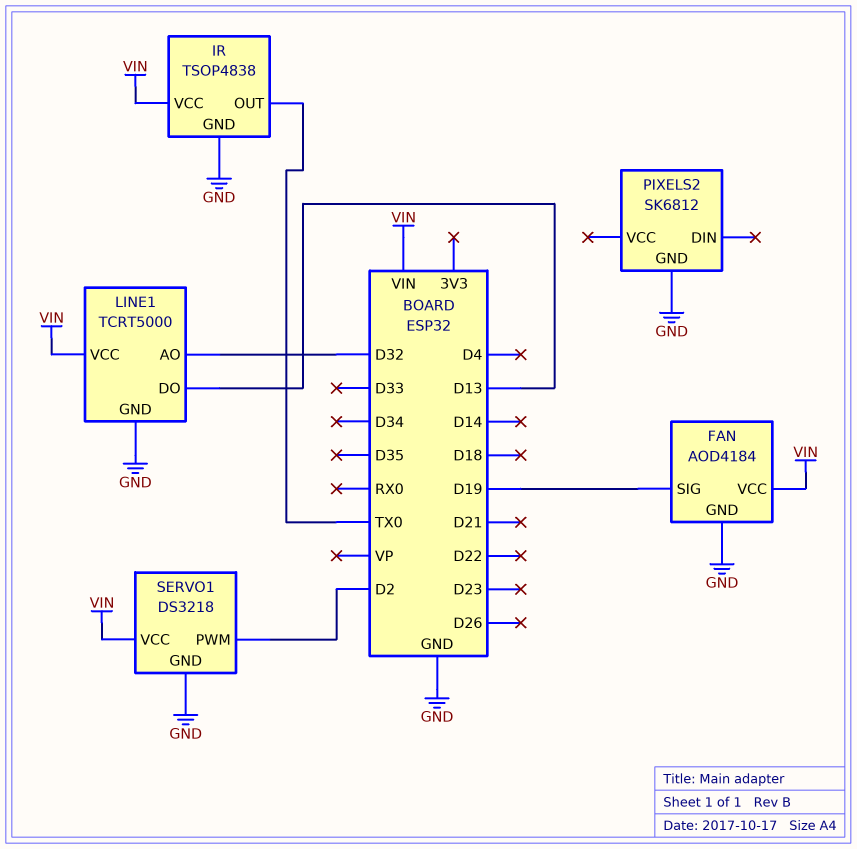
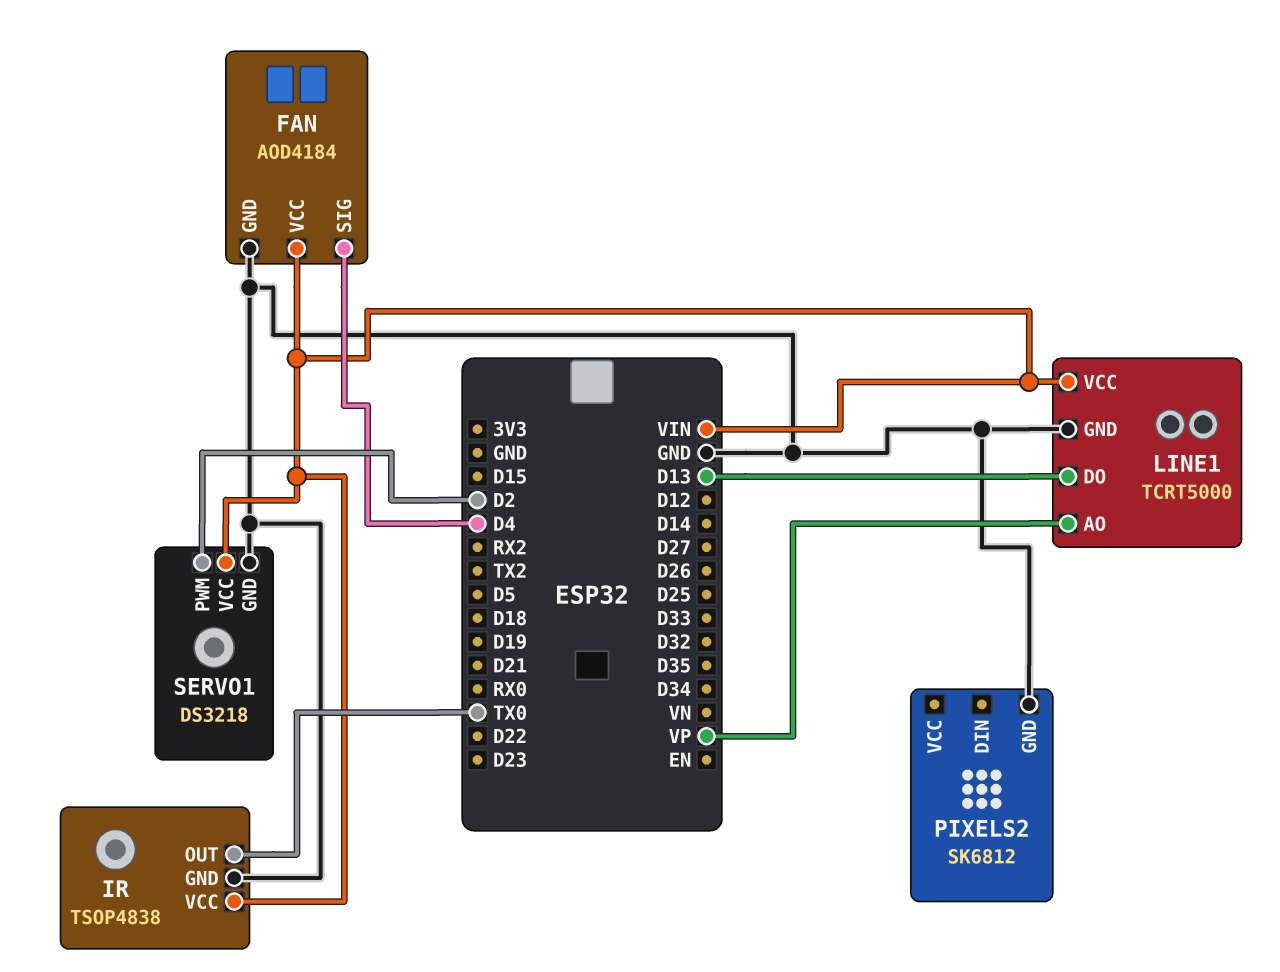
FAN pin SIG: D19 -> D4
LINE1 pin AO: D32 -> VP

